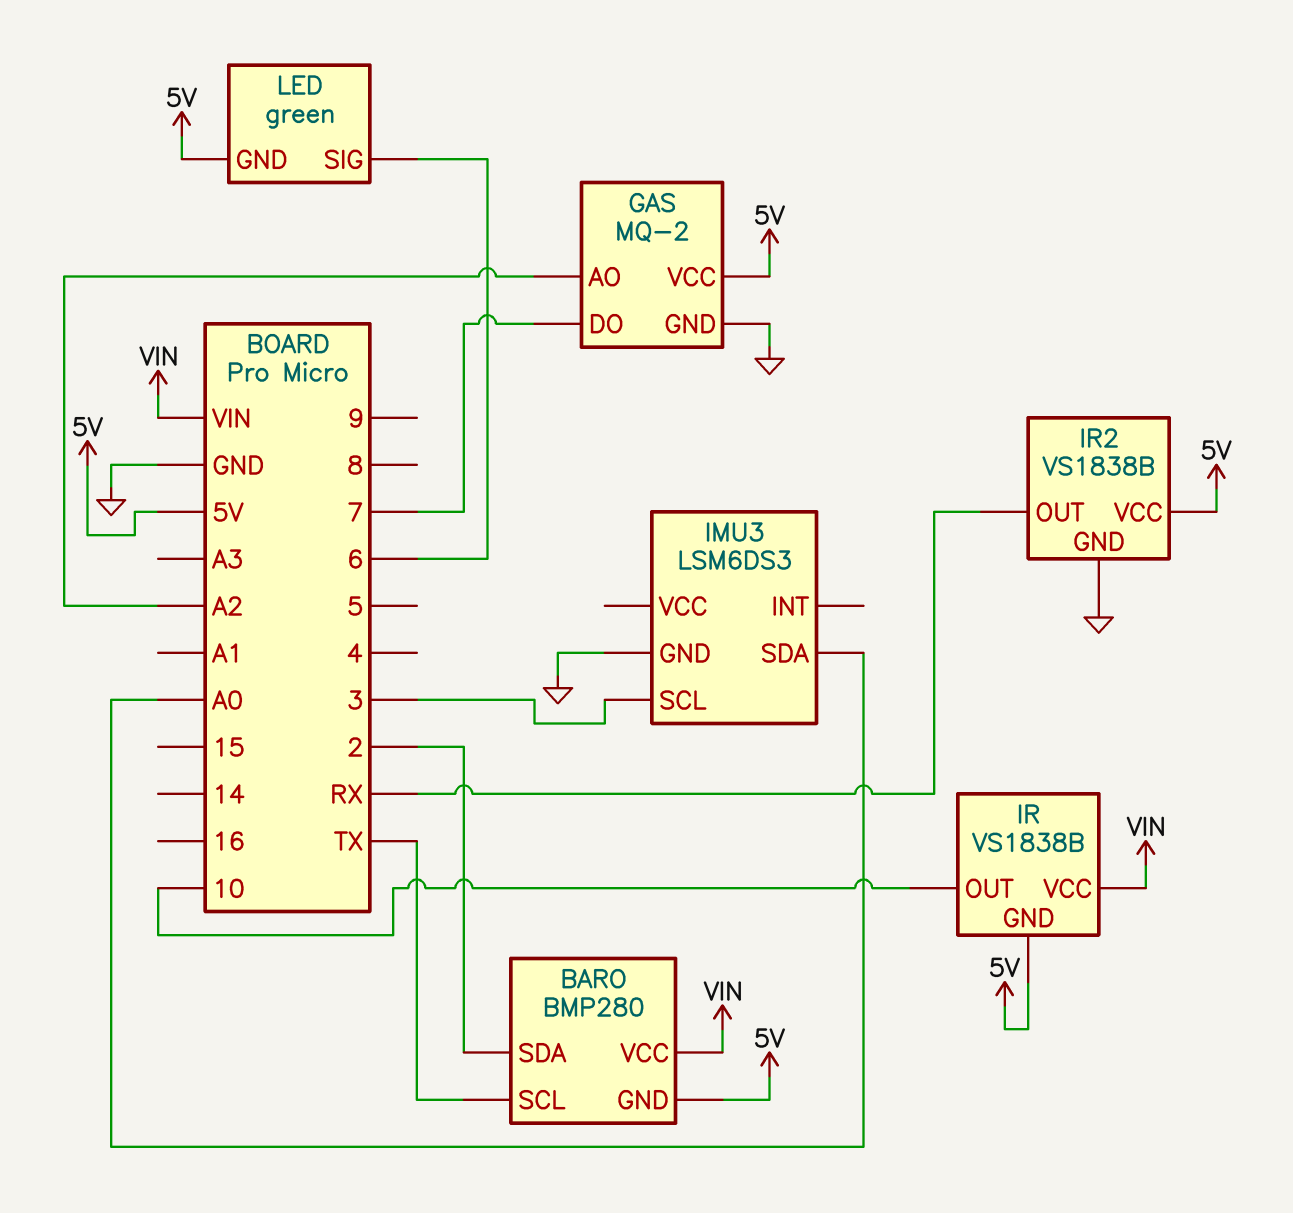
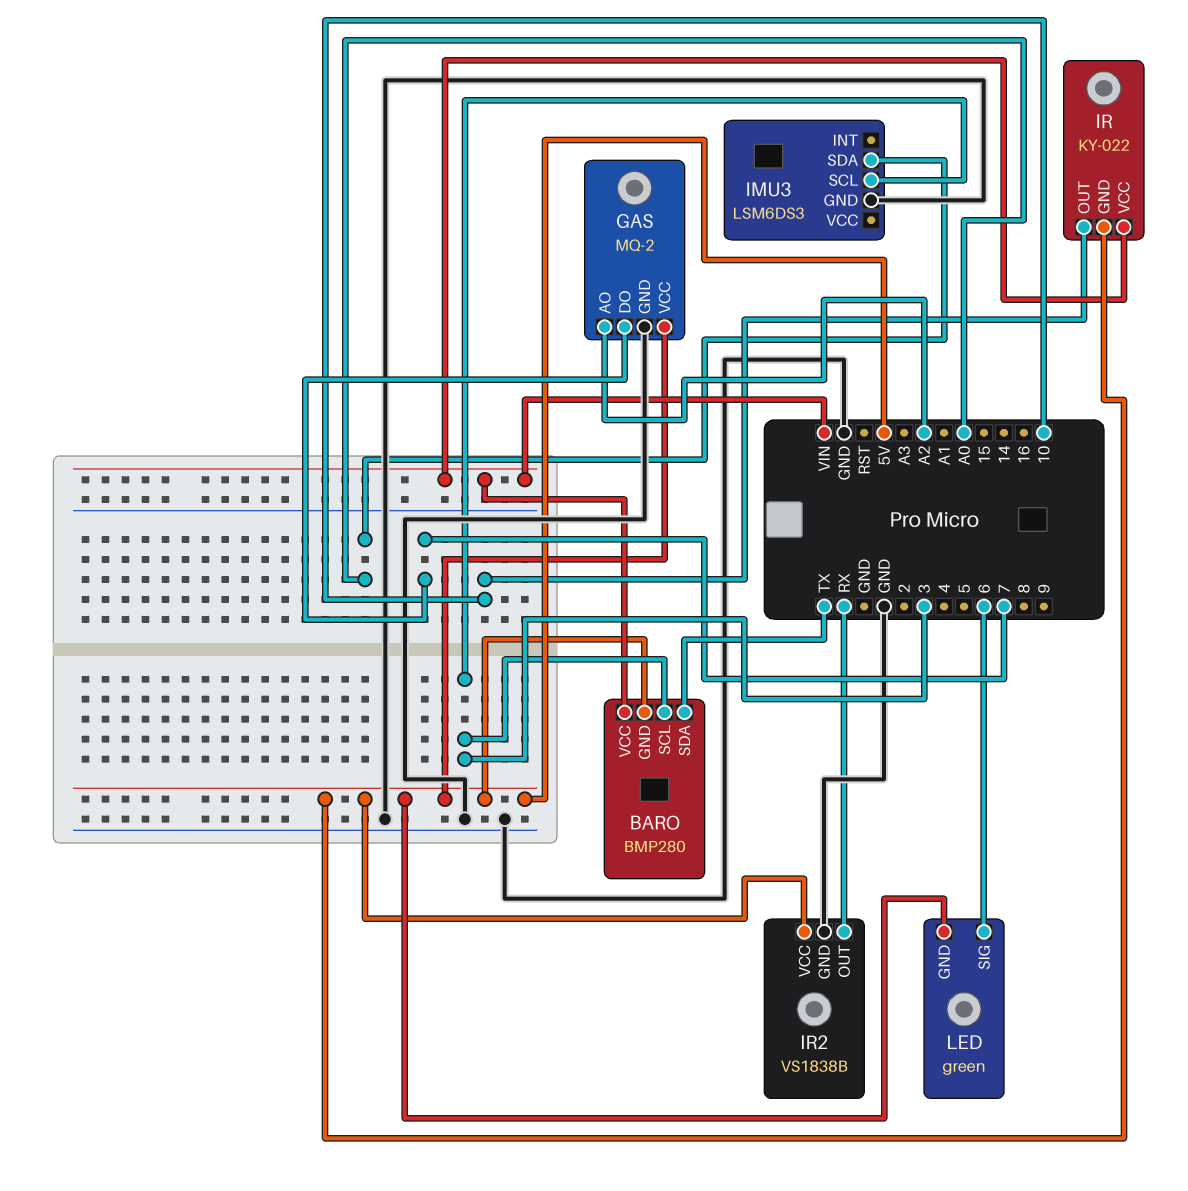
BARO pin SCL: TX -> 3
BARO pin SDA: 2 -> TX
IR: VS1838B -> KY-022

